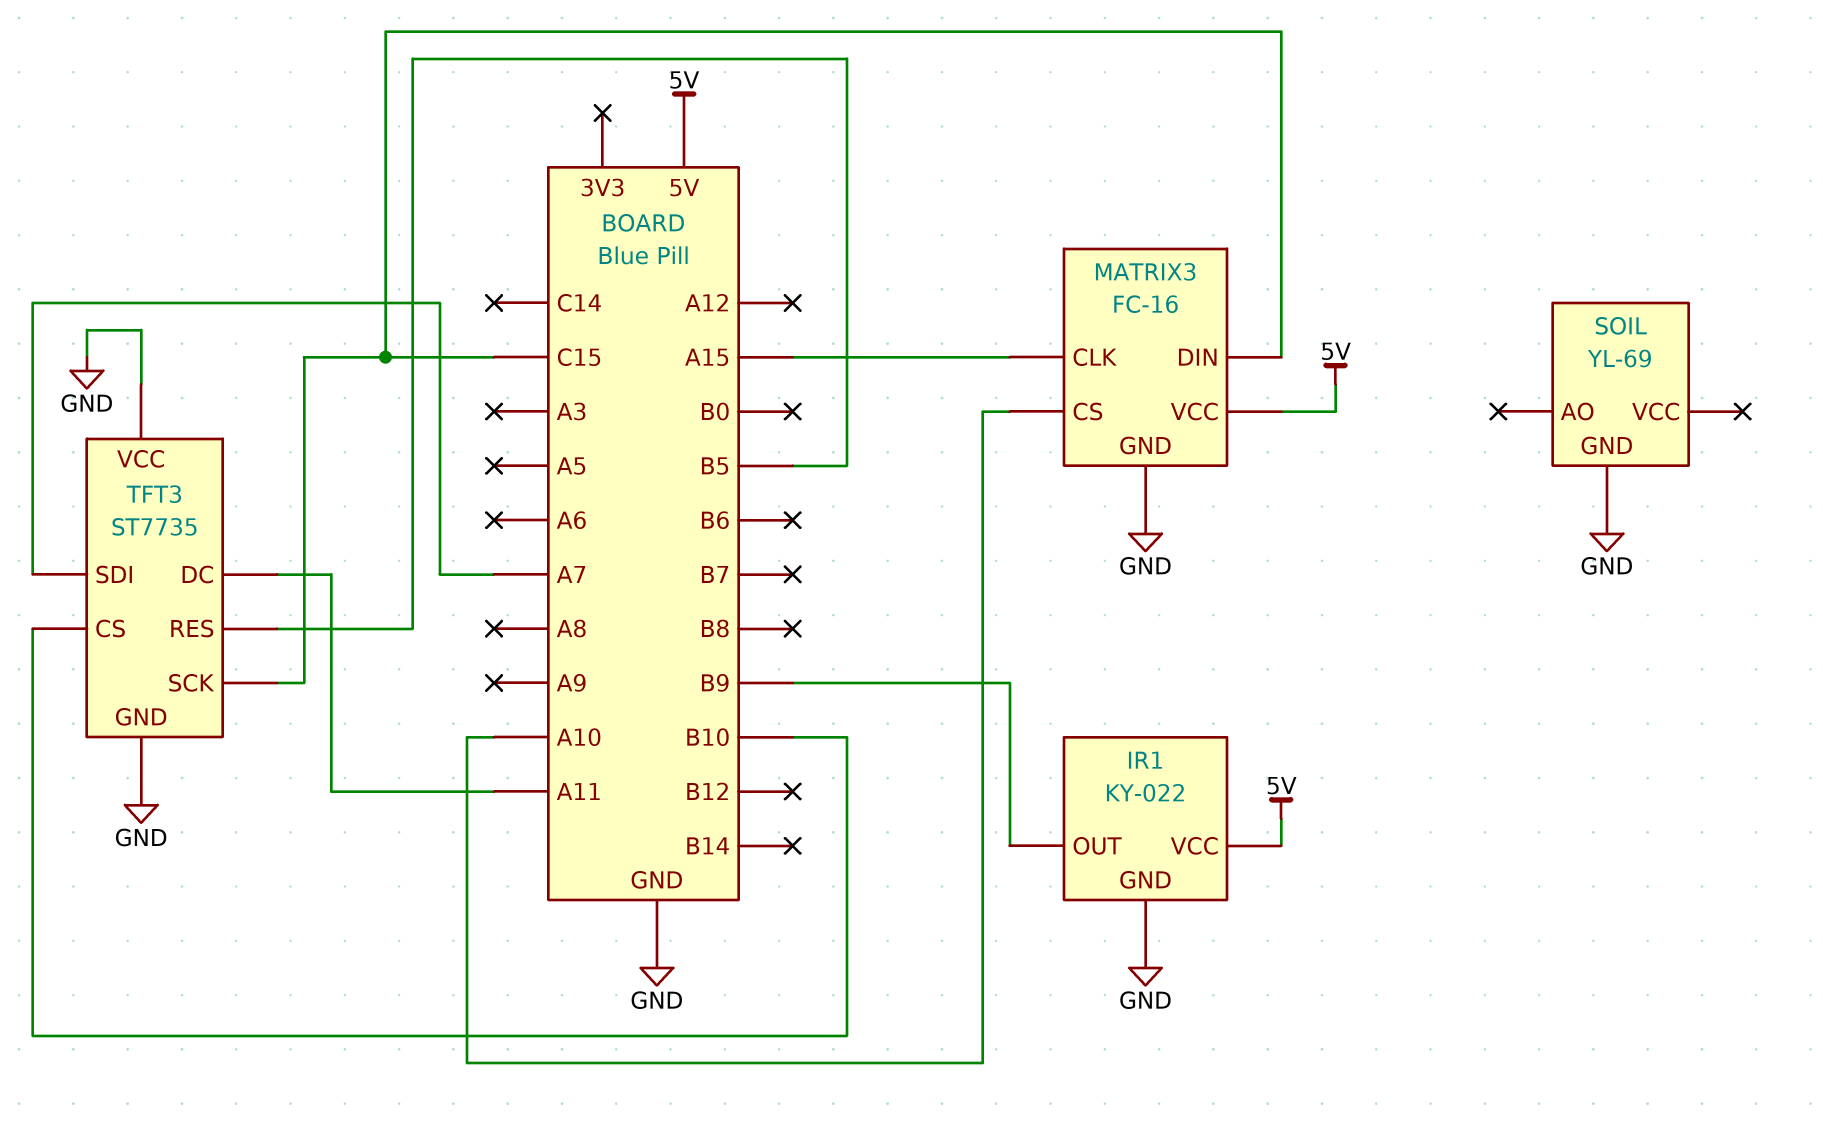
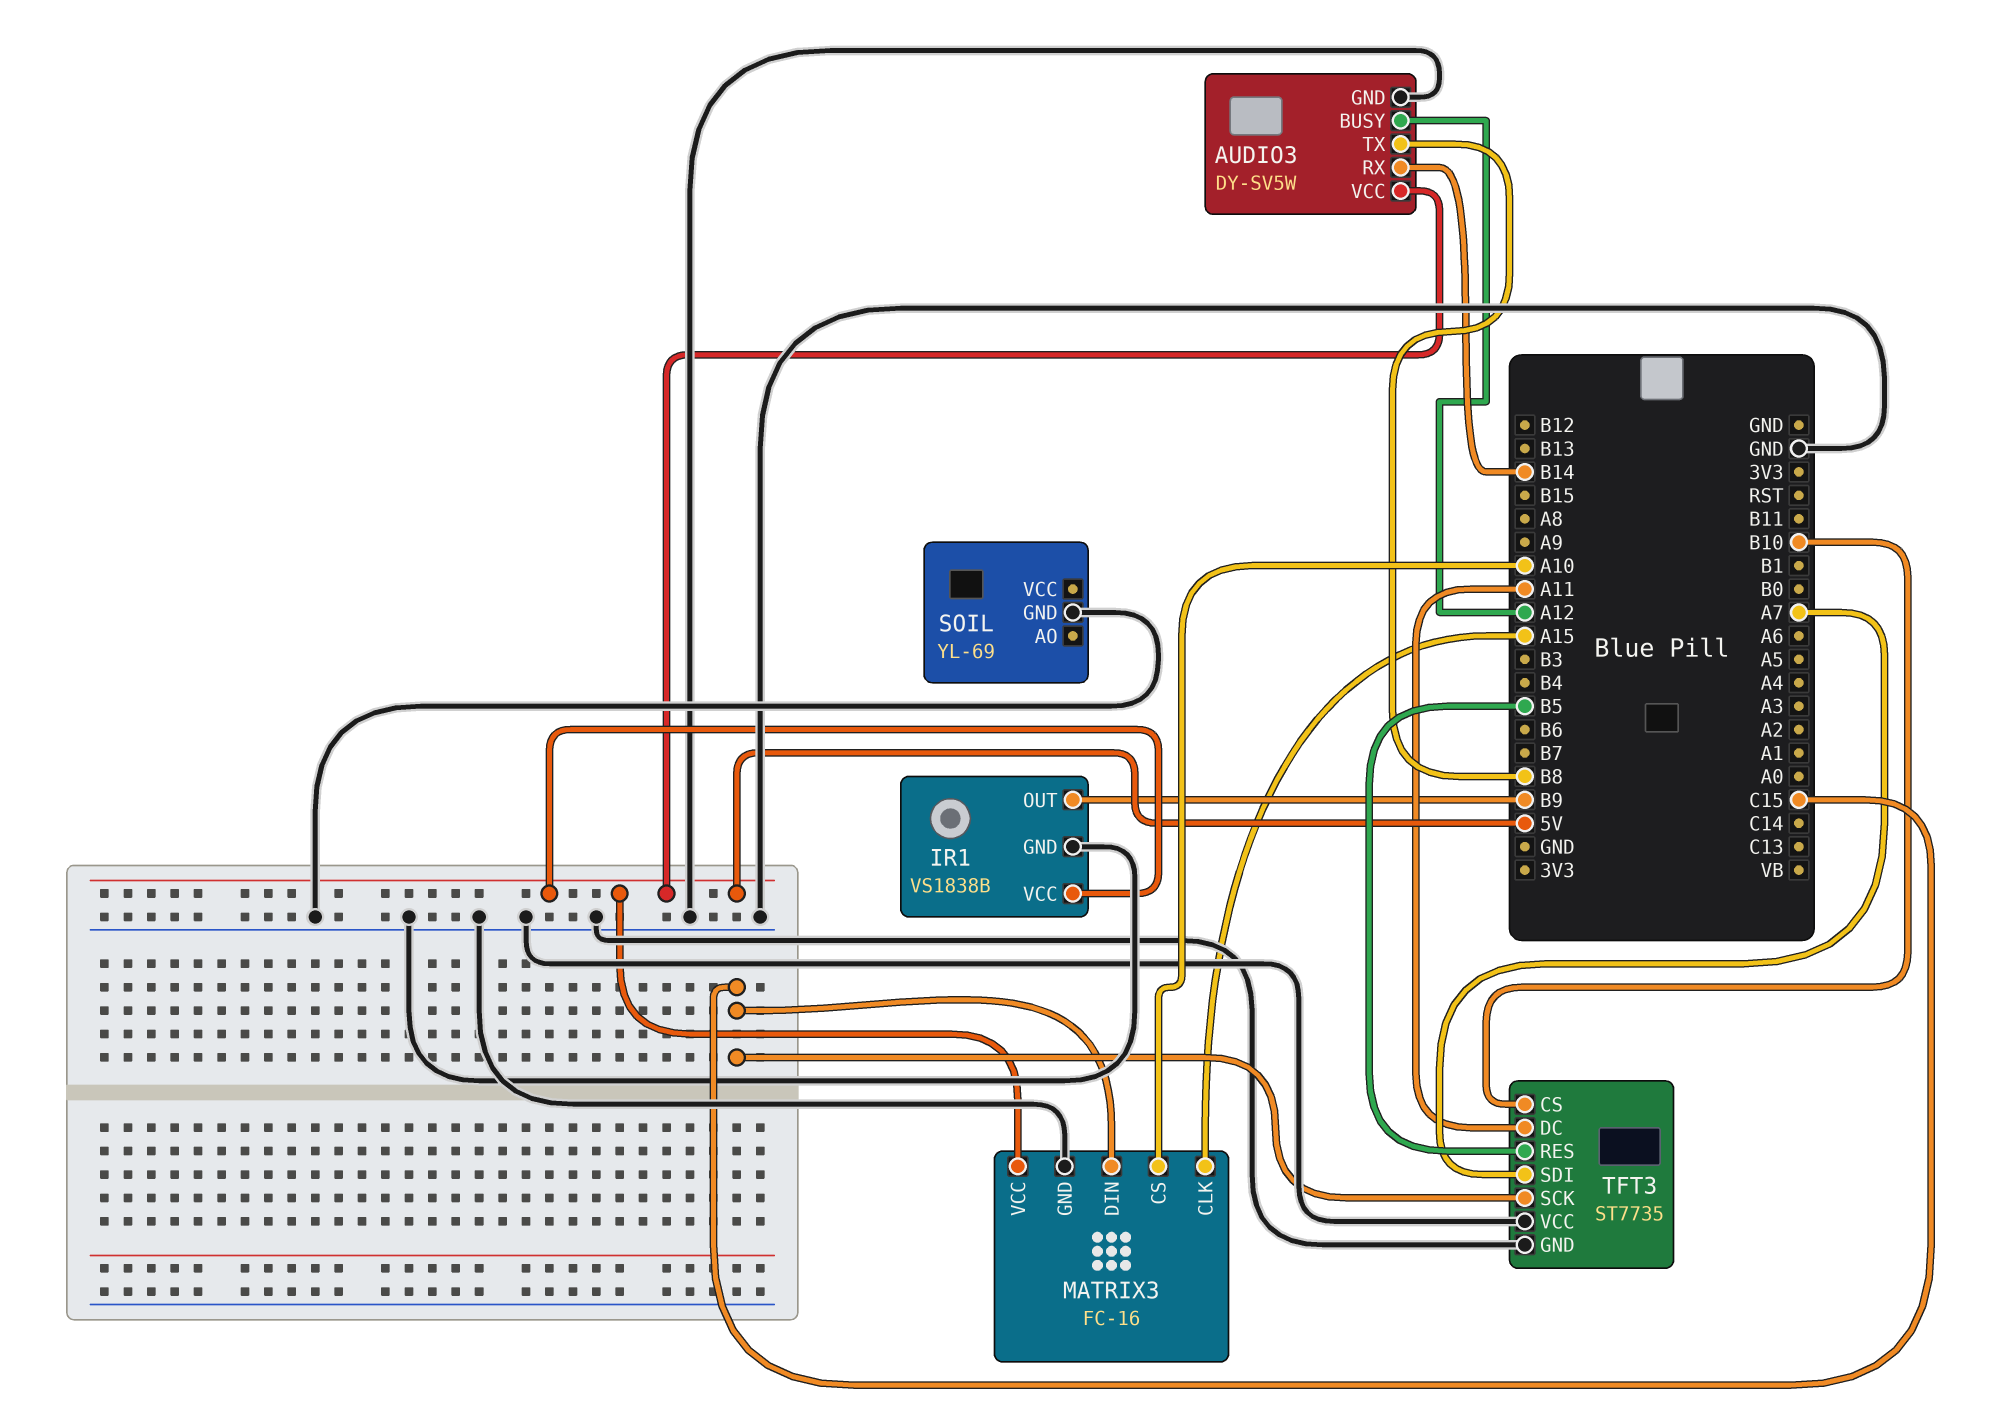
AUDIO3: none -> DY-SV5W
AUDIO3 pin BUSY: none -> A12
AUDIO3 pin GND: none -> GND
AUDIO3 pin RX: none -> B14
AUDIO3 pin TX: none -> B8
AUDIO3 pin VCC: none -> 5V
IR1: KY-022 -> VS1838B

